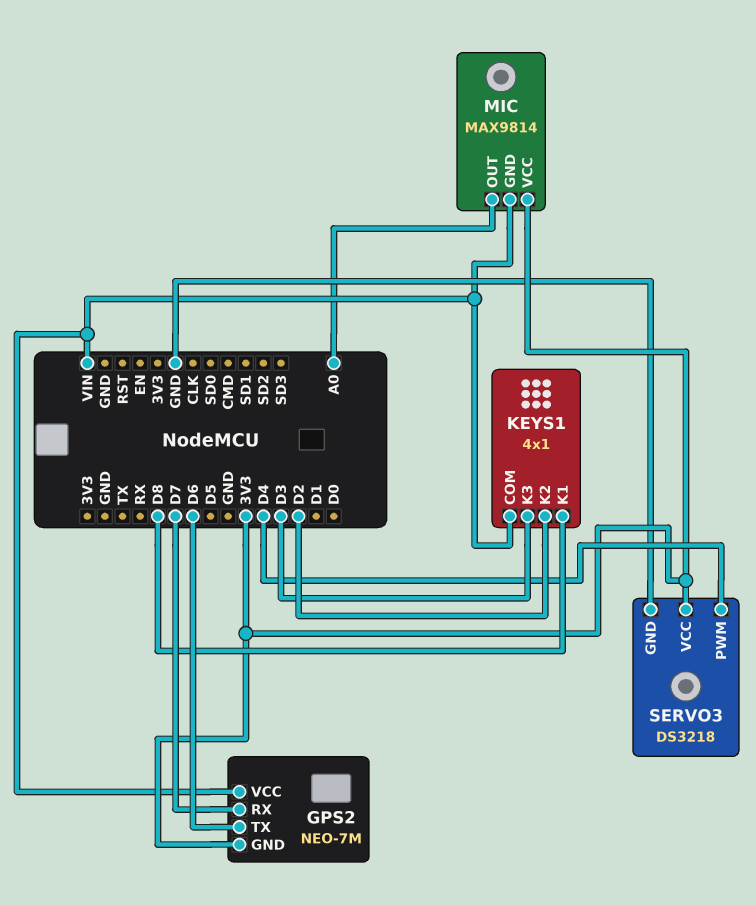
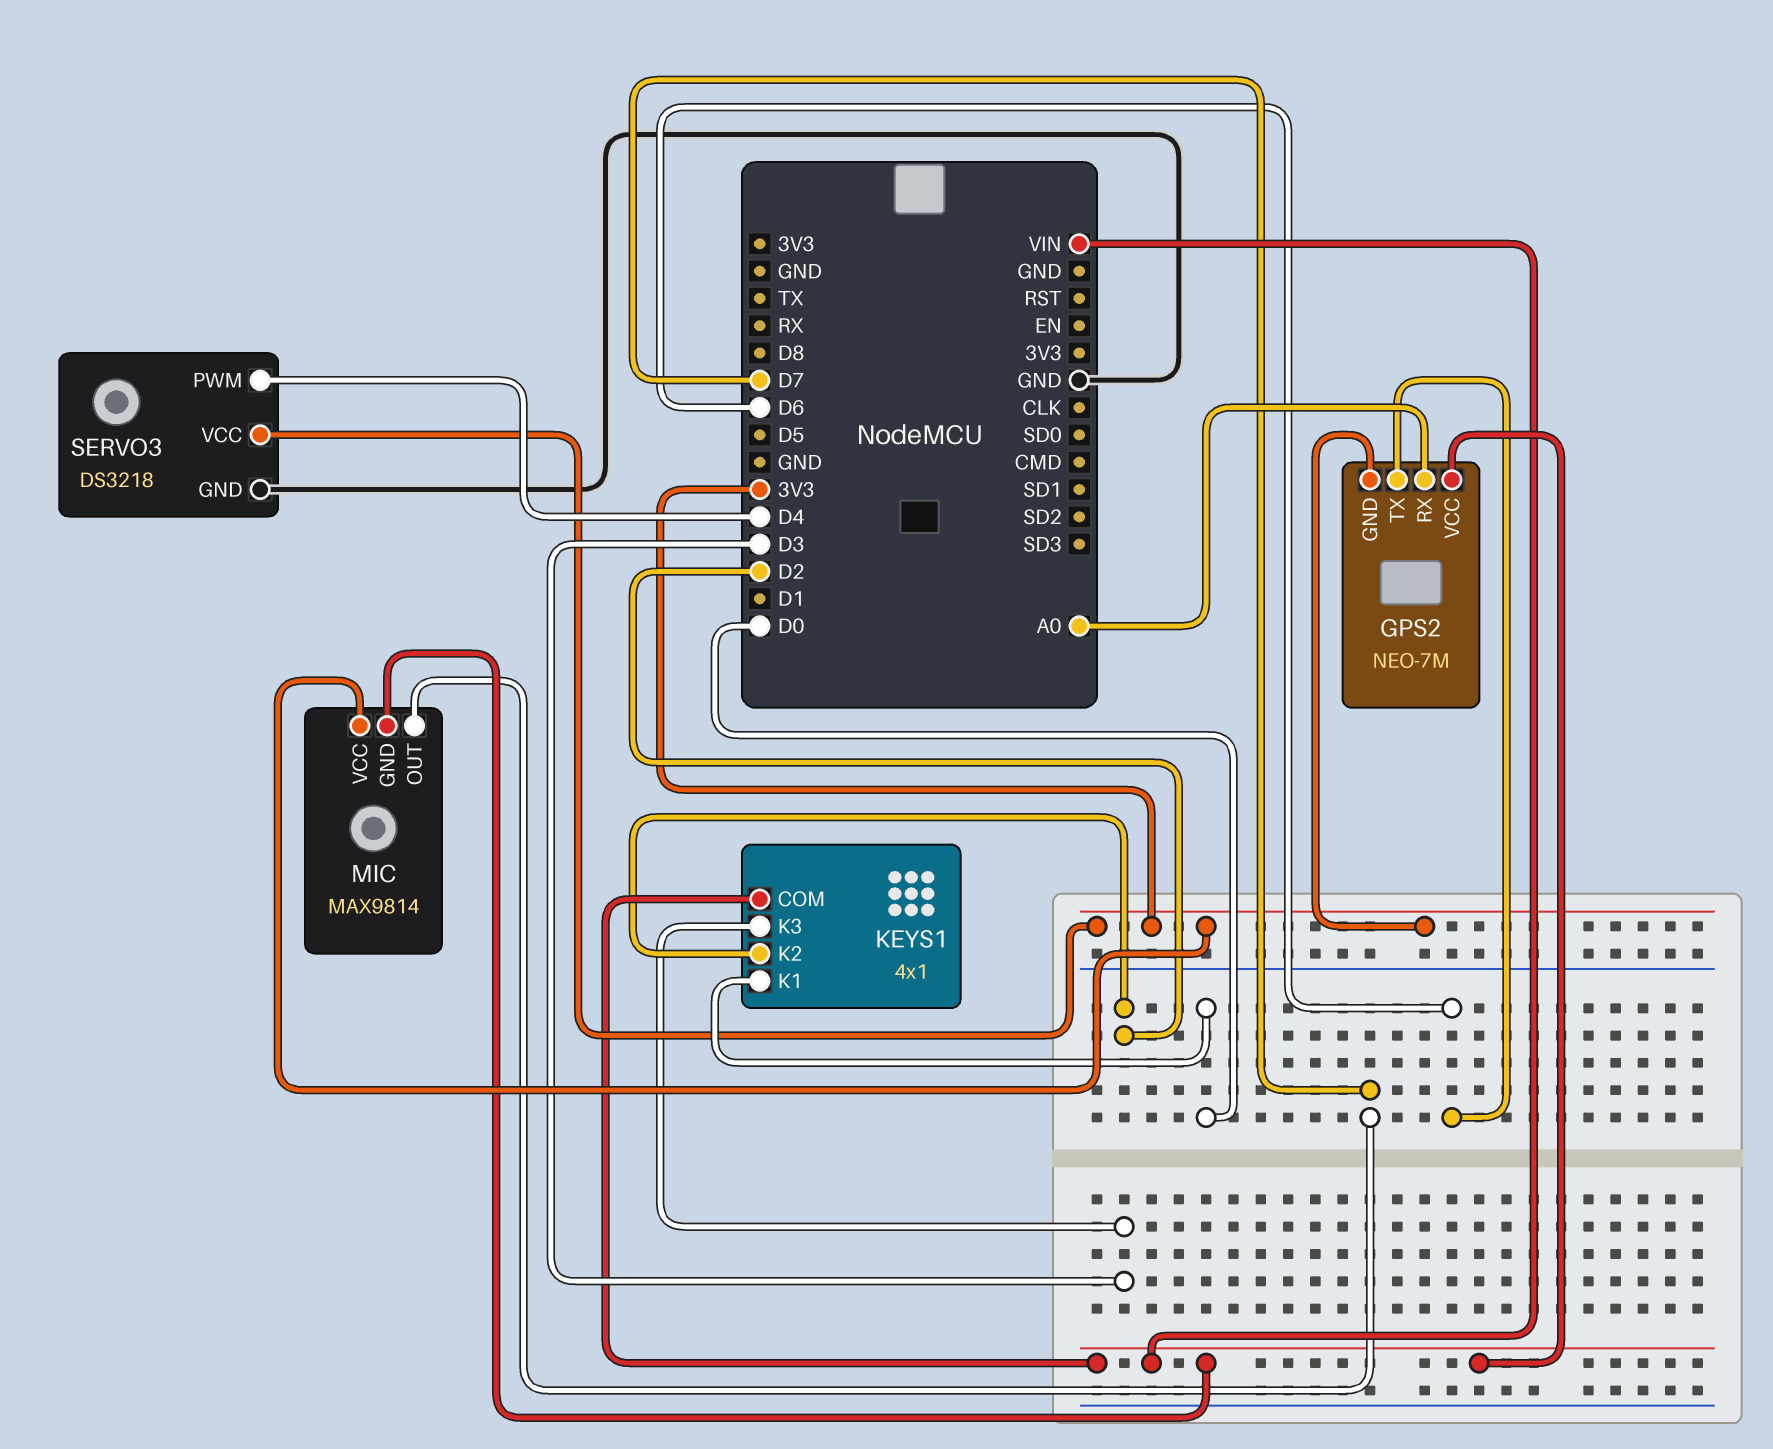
GPS2 pin RX: D7 -> A0
KEYS1 pin K1: D8 -> D0
MIC pin OUT: A0 -> D7

